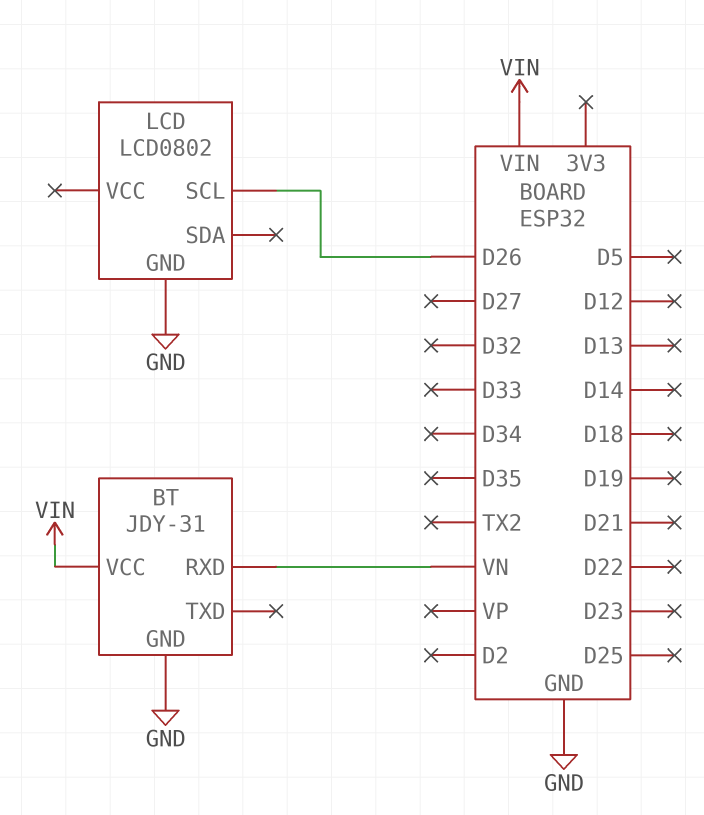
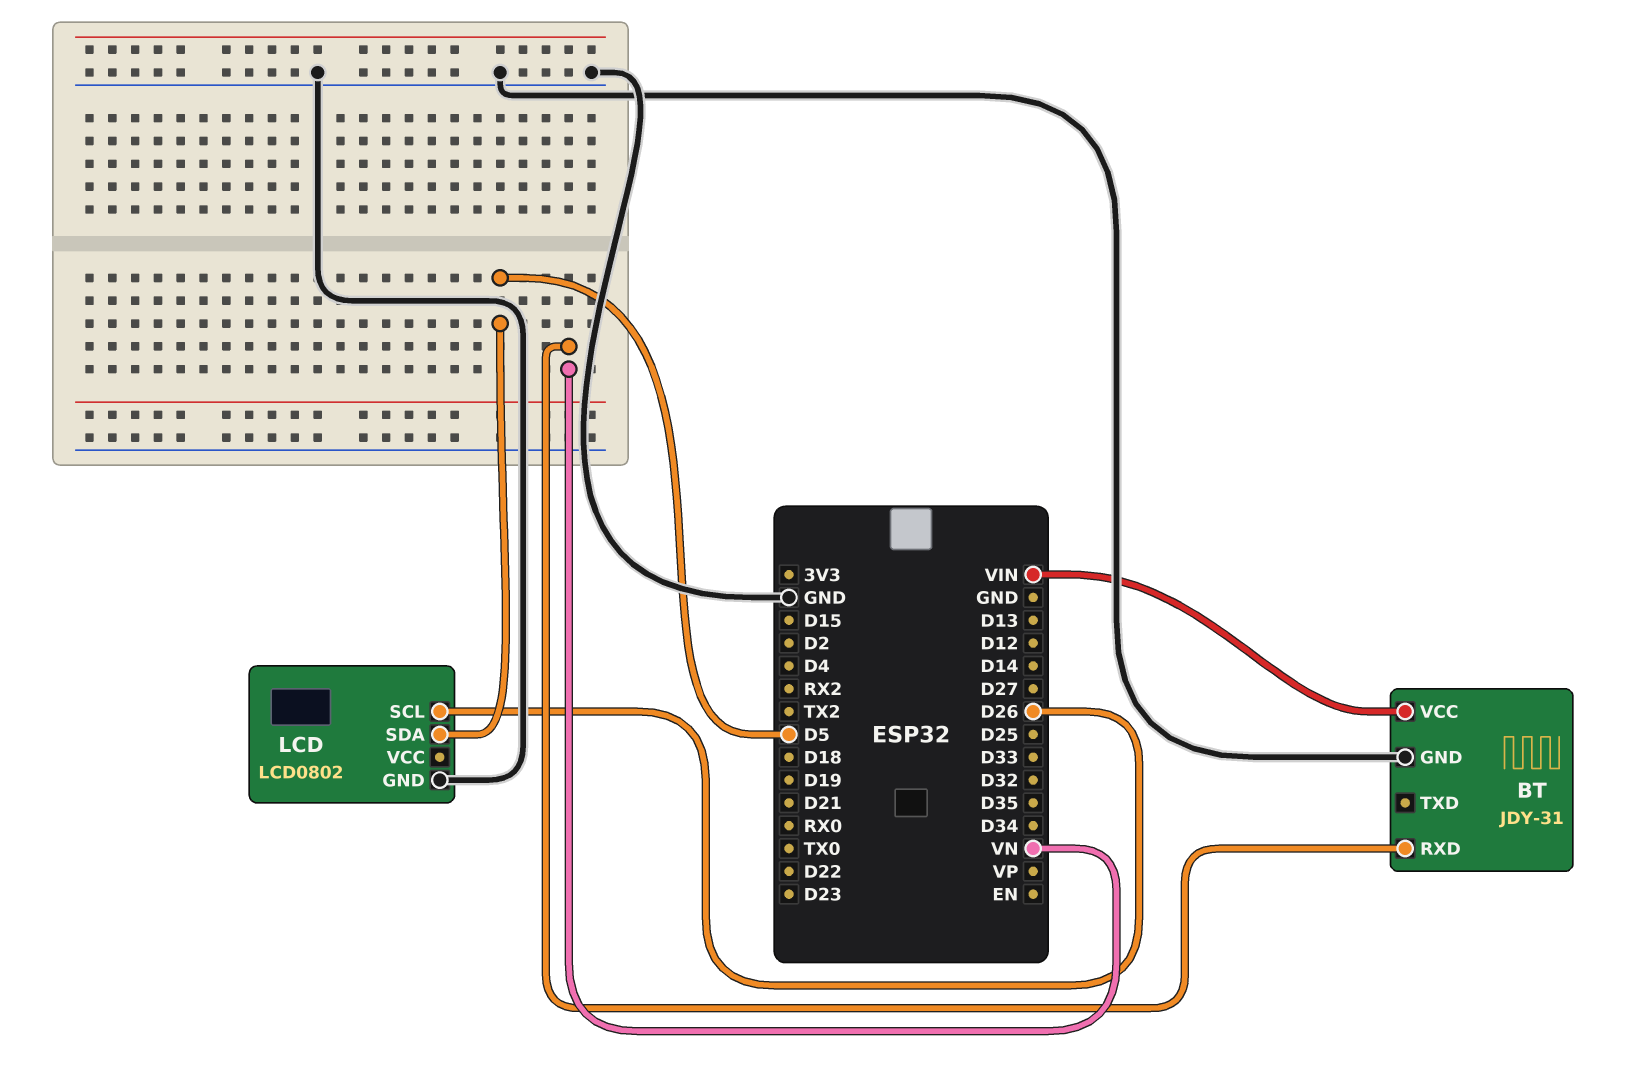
LCD pin SDA: none -> D5

